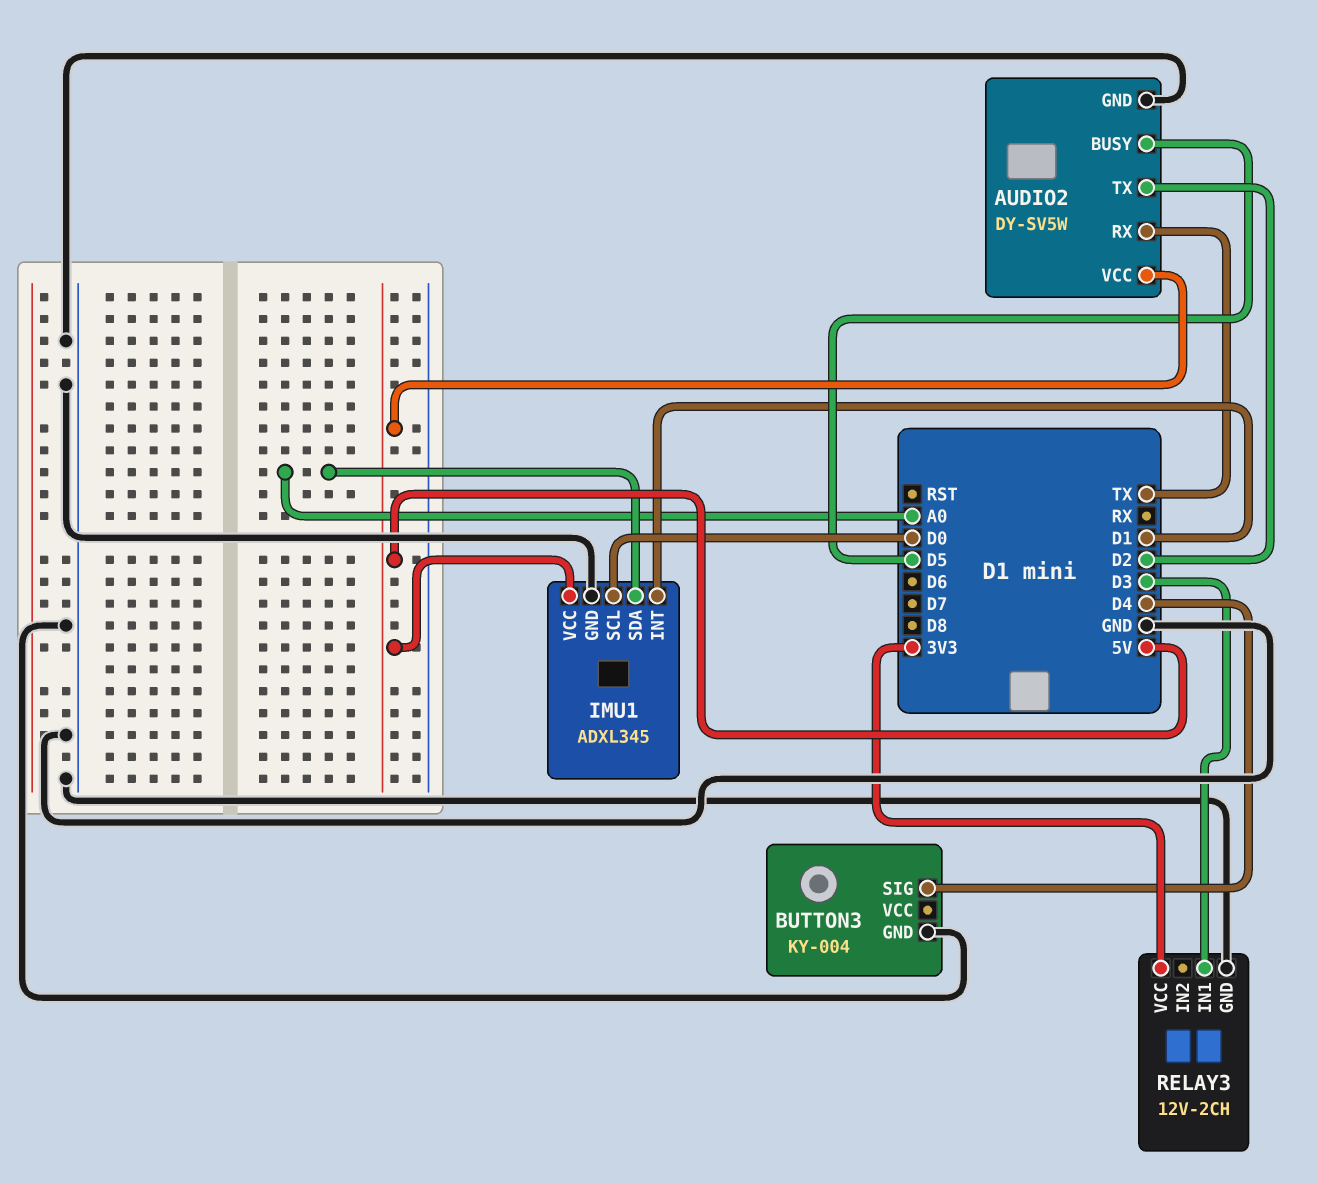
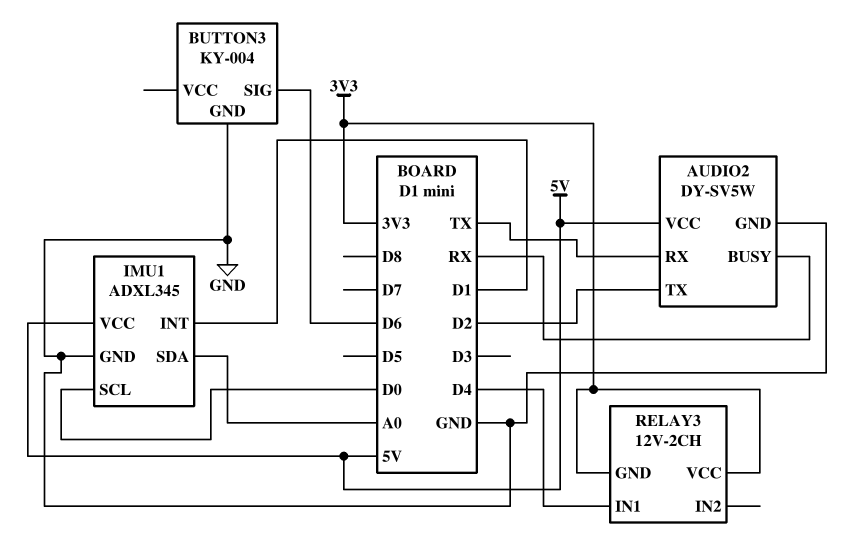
AUDIO2 pin BUSY: D5 -> RX
BUTTON3 pin SIG: D4 -> D6
RELAY3 pin GND: GND -> 3V3
RELAY3 pin IN1: D3 -> D4

